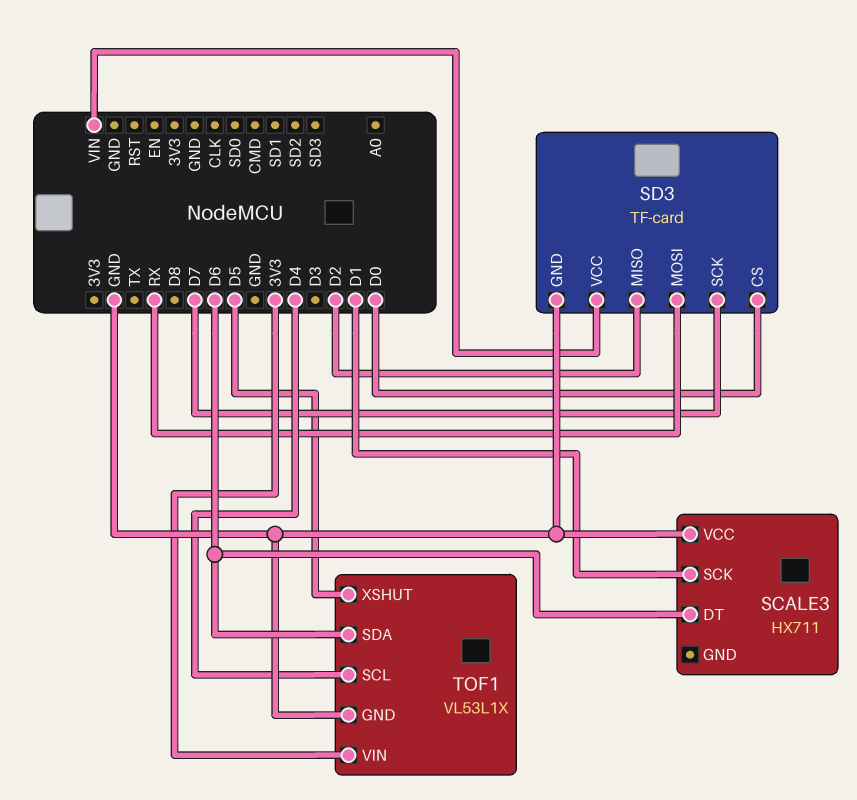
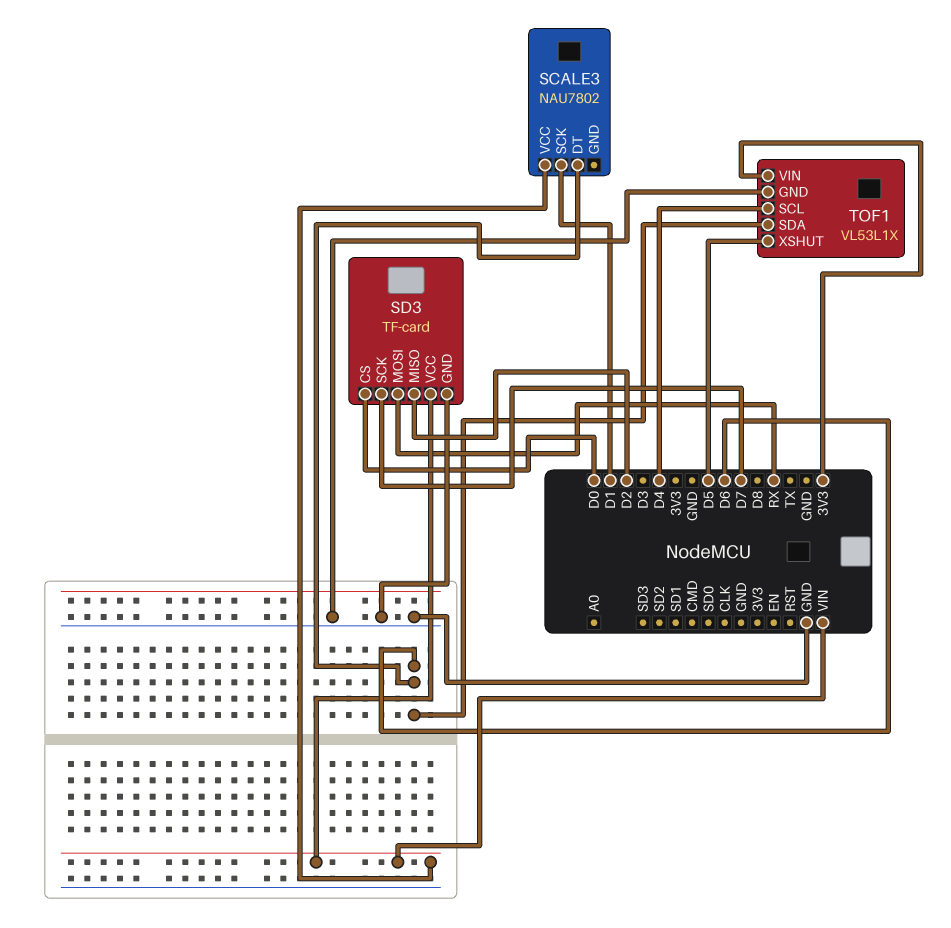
SCALE3: HX711 -> NAU7802
SCALE3 pin VCC: GND -> VIN

